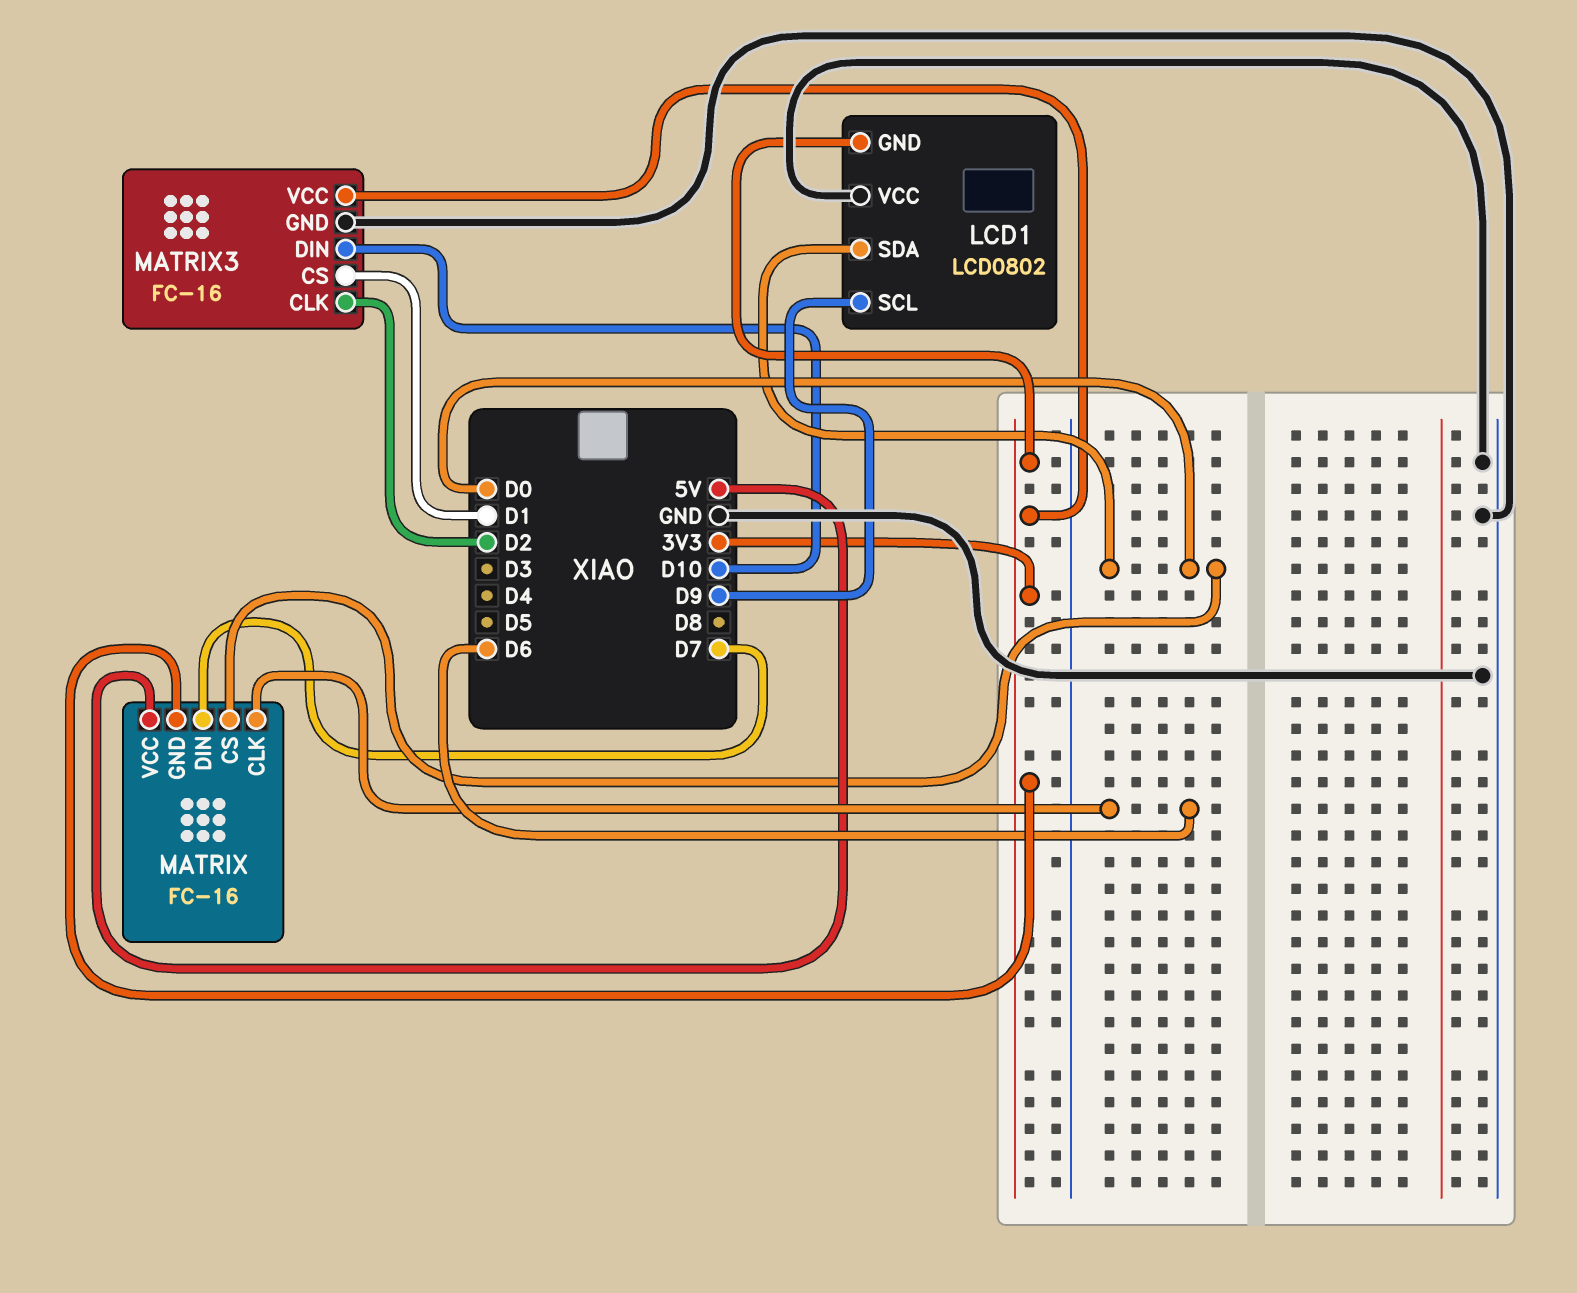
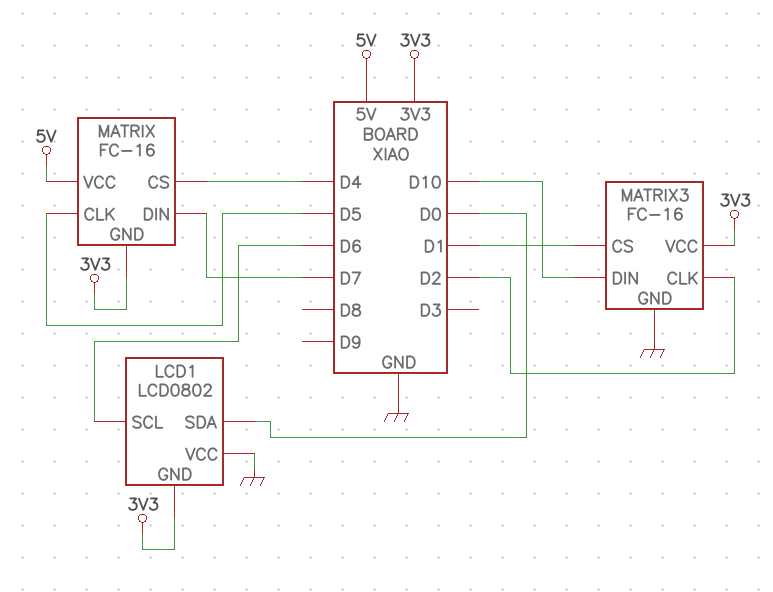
LCD1 pin SCL: D9 -> D6
MATRIX pin CLK: D6 -> D5
MATRIX pin CS: D0 -> D4

